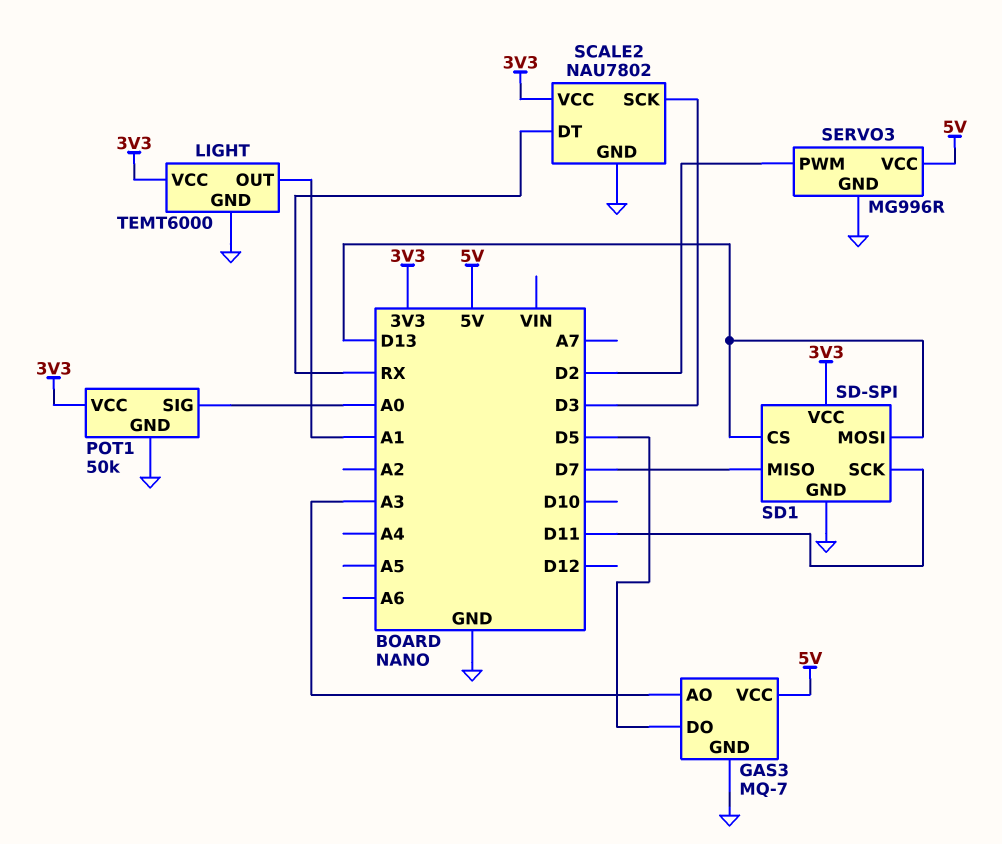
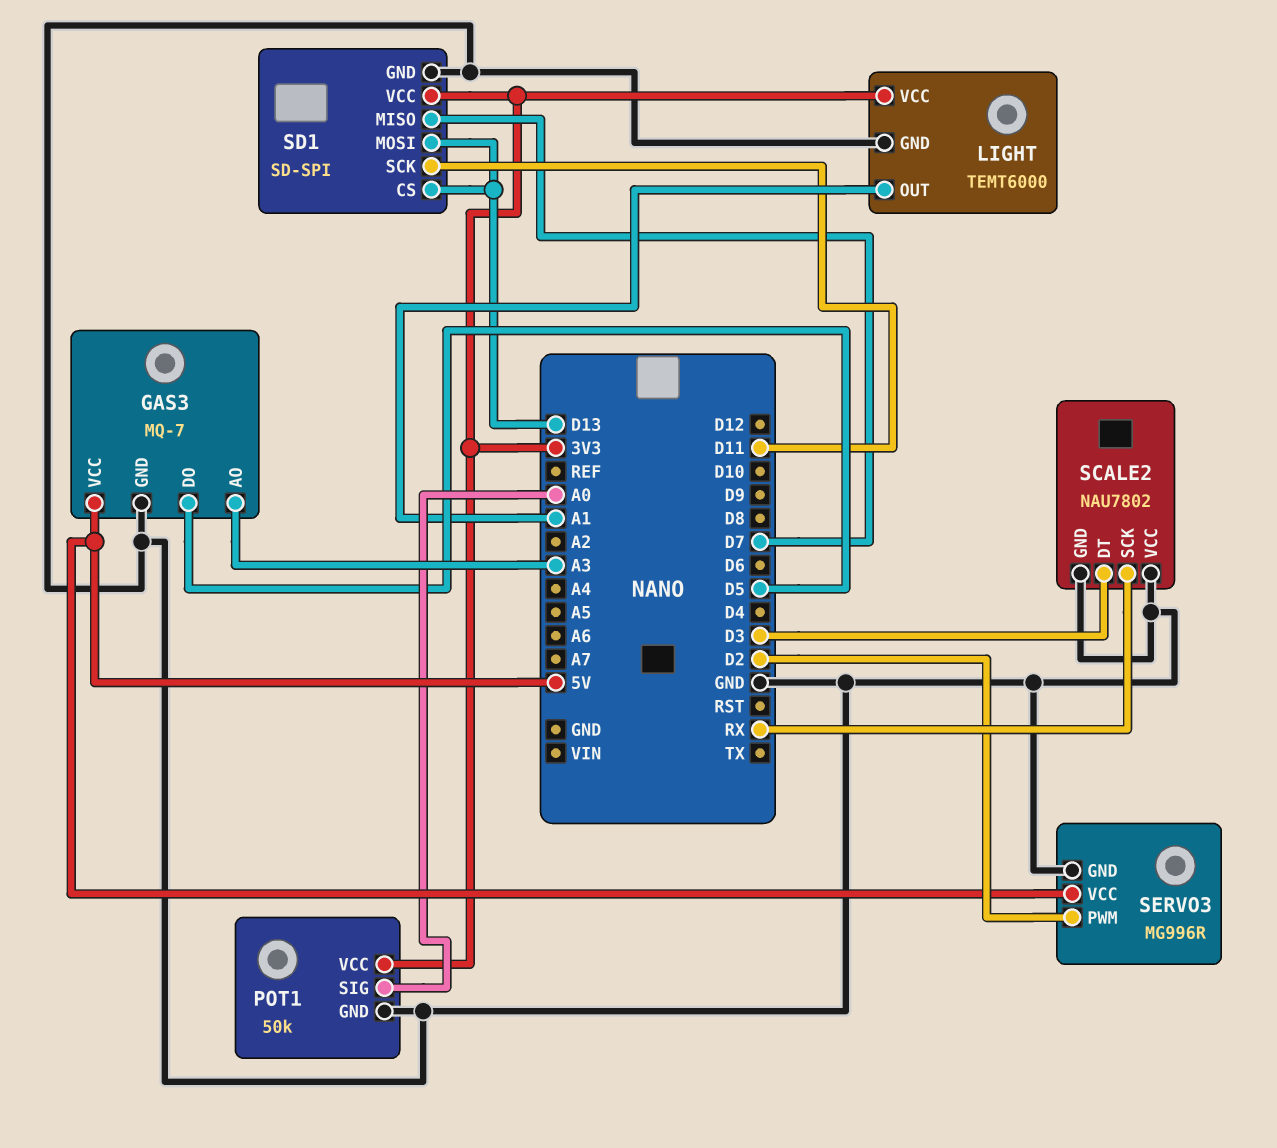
SCALE2 pin DT: RX -> D3
SCALE2 pin SCK: D3 -> RX
SCALE2 pin VCC: 3V3 -> GND

